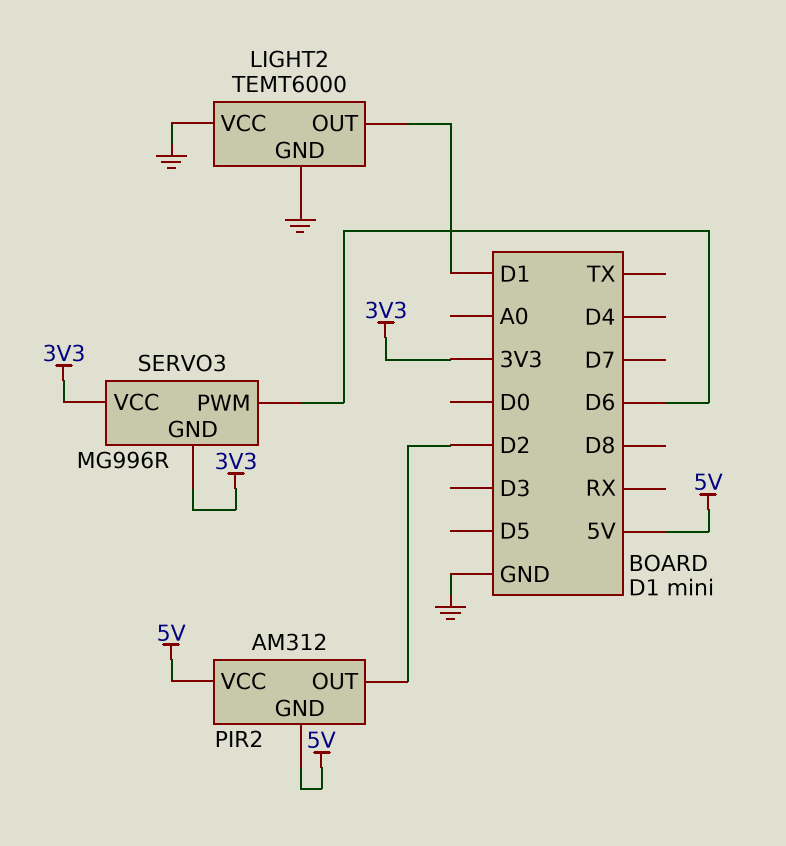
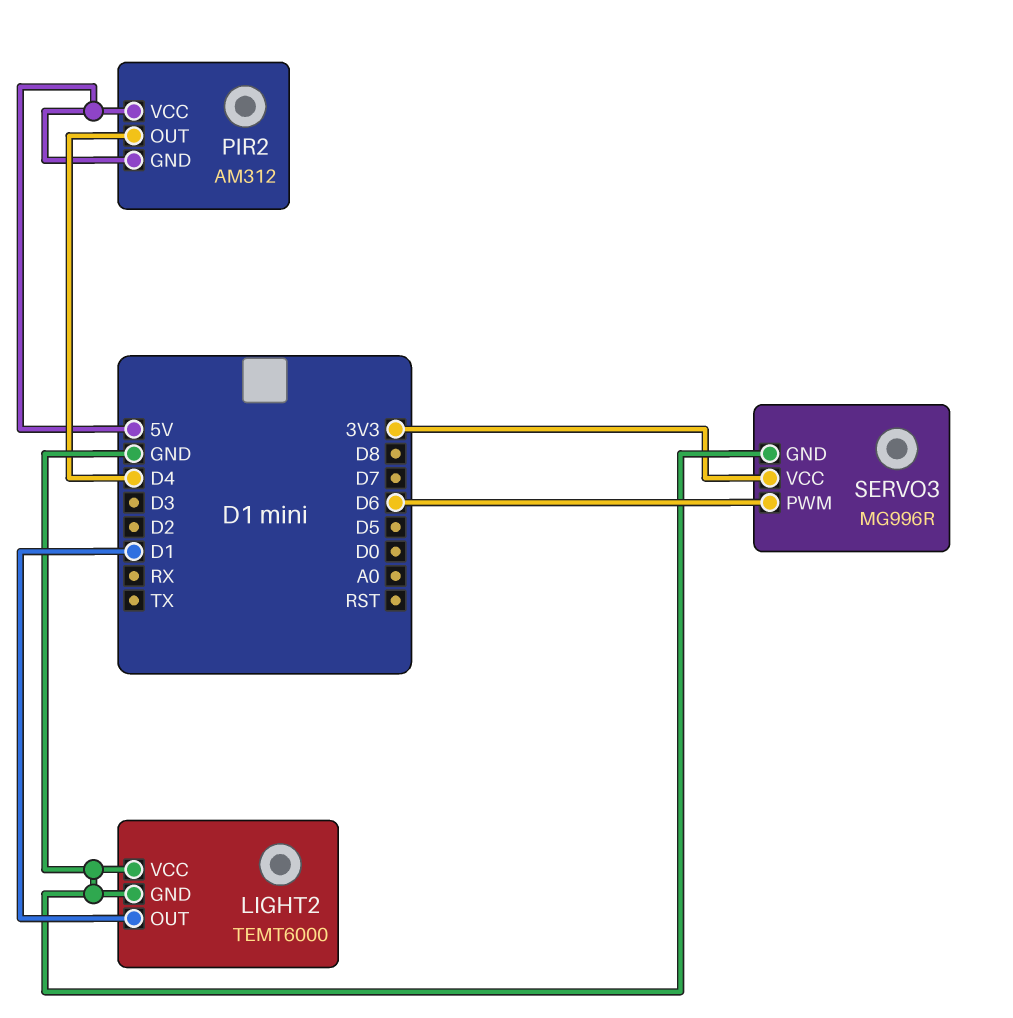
PIR2 pin OUT: D2 -> D4
SERVO3 pin GND: 3V3 -> GND

